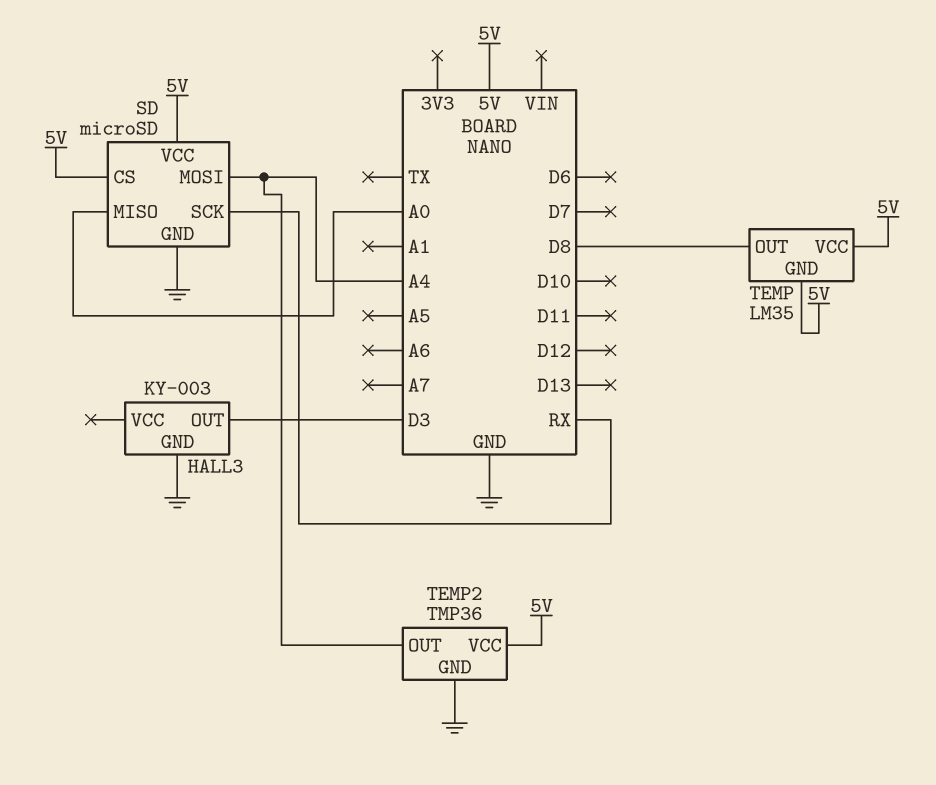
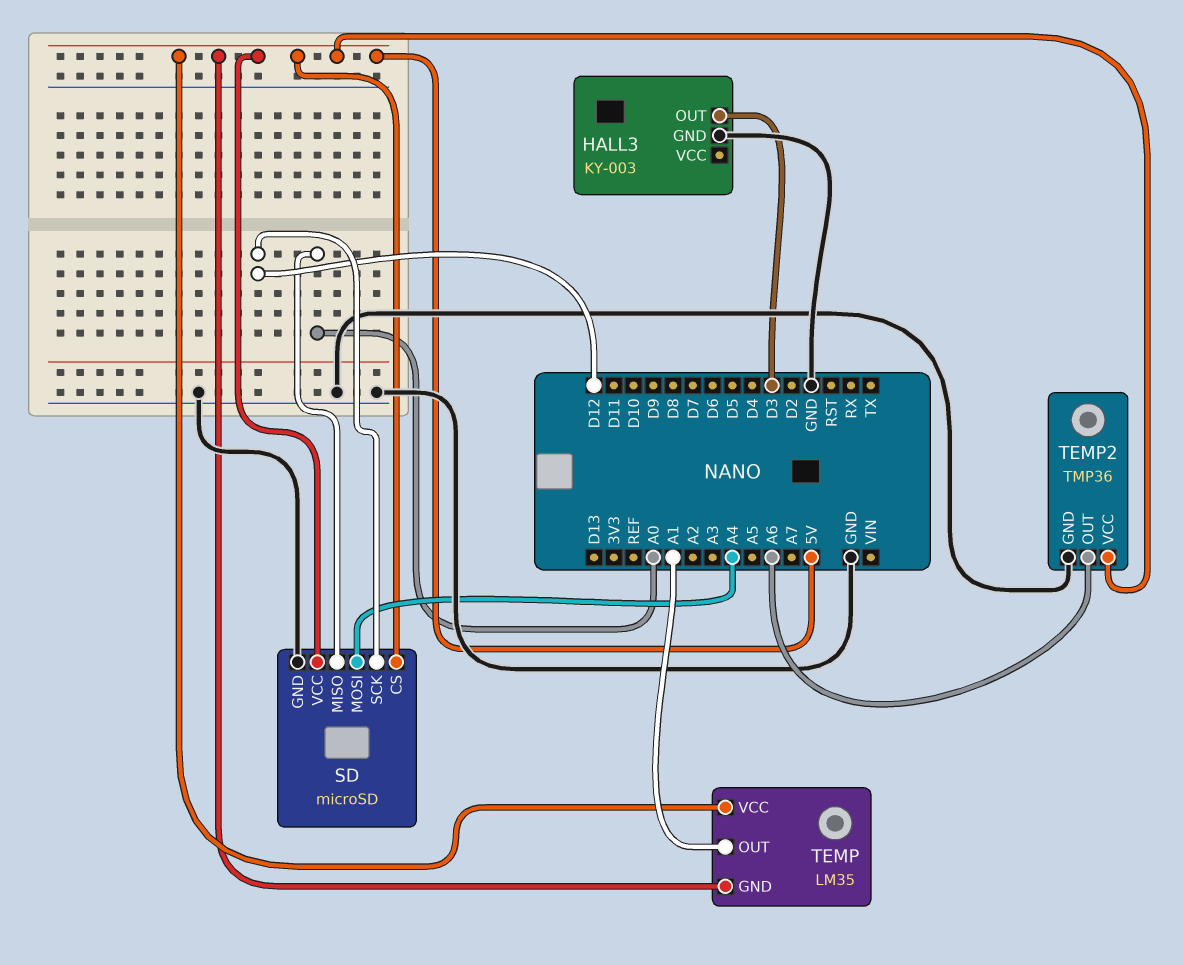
SD pin SCK: RX -> D12
TEMP pin OUT: D8 -> A1
TEMP2 pin OUT: A4 -> A6

